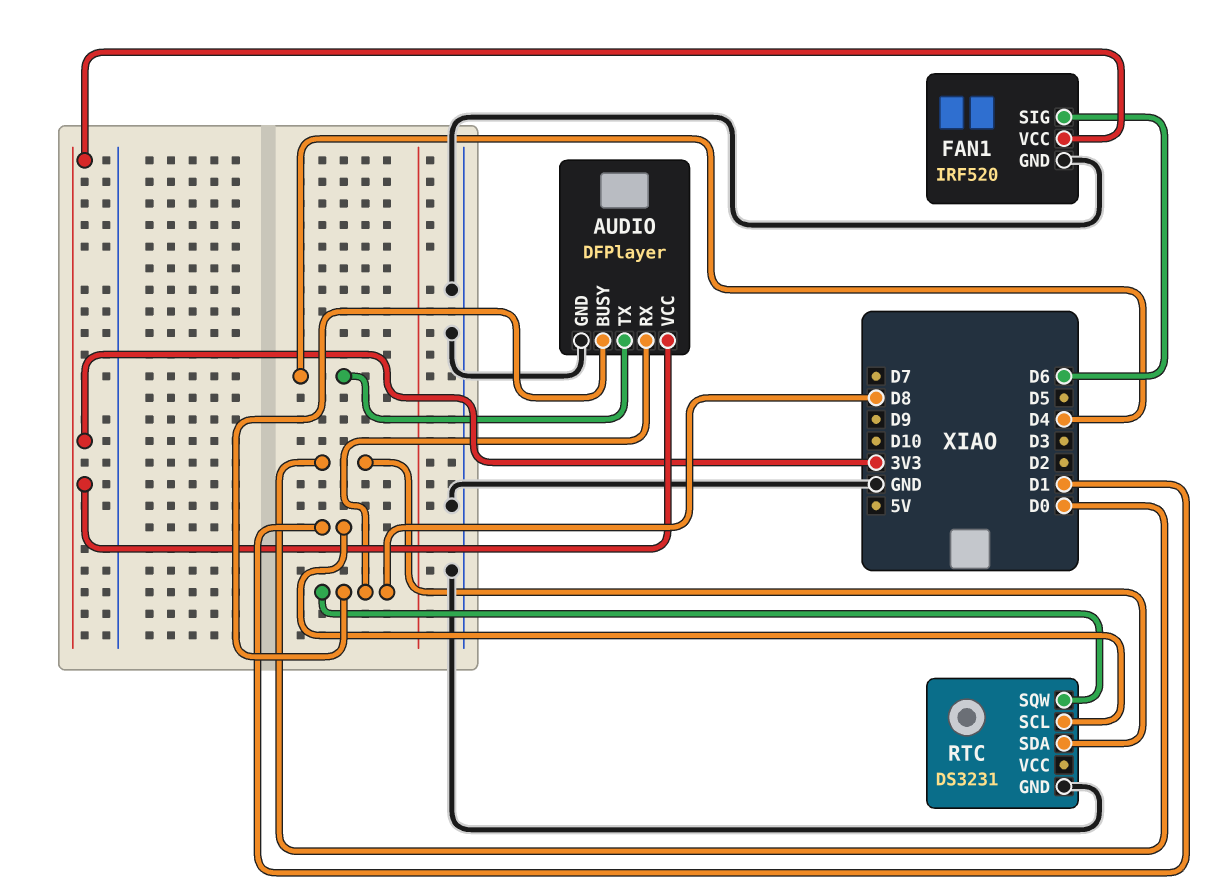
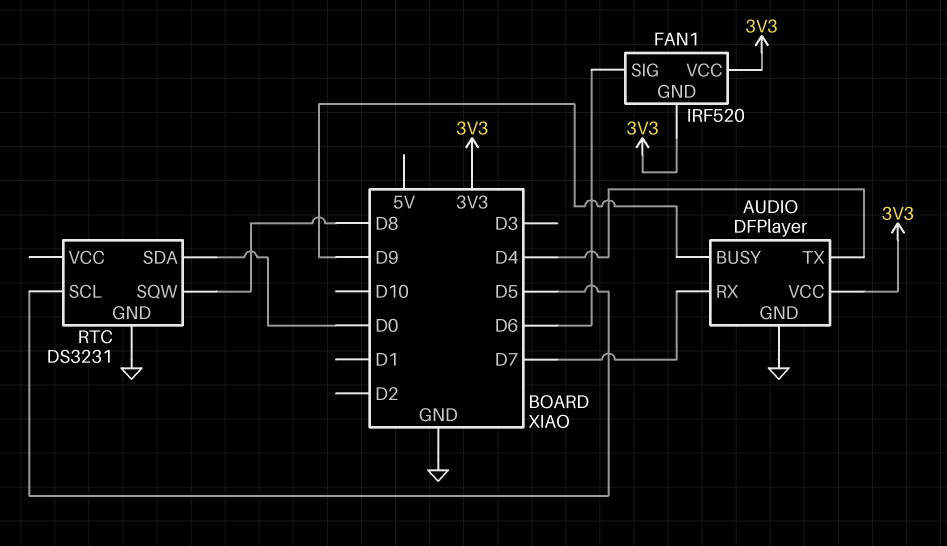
AUDIO pin BUSY: D8 -> D9
AUDIO pin RX: D8 -> D7
FAN1 pin GND: GND -> 3V3
RTC pin SCL: D1 -> D5

